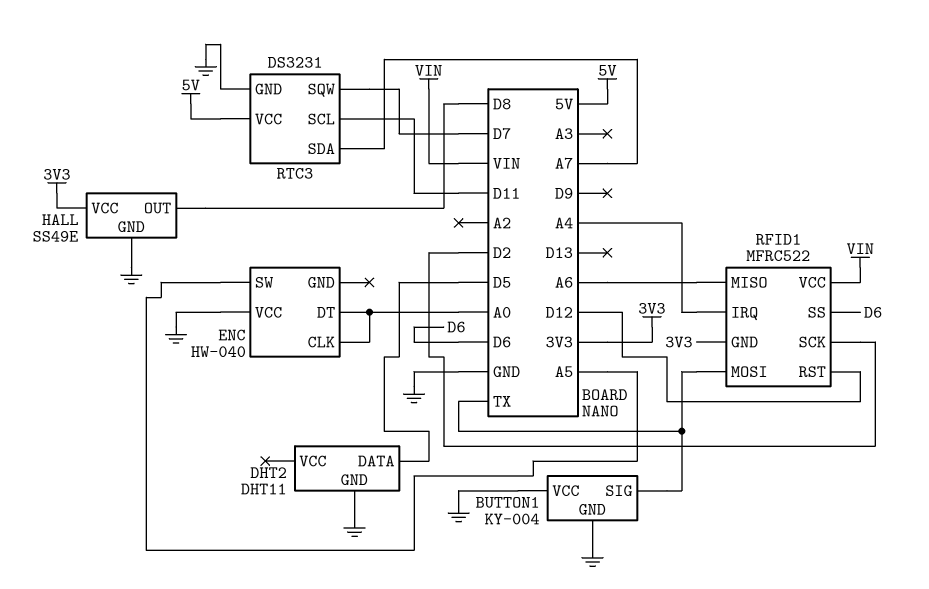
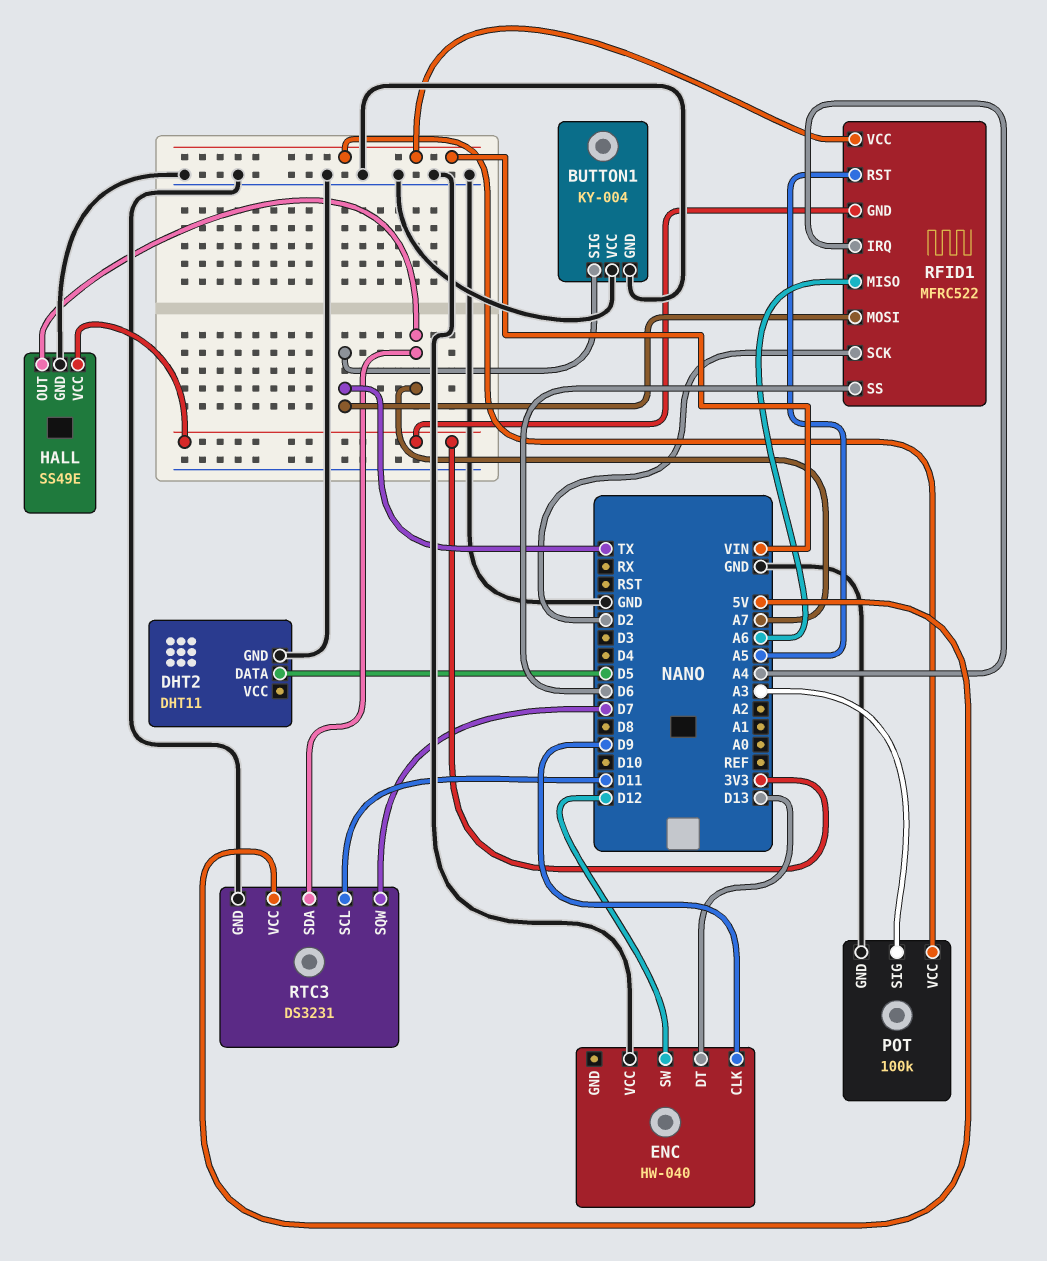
ENC pin CLK: A0 -> D9
ENC pin DT: A0 -> D13
ENC pin SW: A5 -> D12
HALL pin OUT: D8 -> A7
POT: none -> 100k
POT pin GND: none -> GND
POT pin SIG: none -> A3
POT pin VCC: none -> VIN
RFID1 pin RST: D12 -> A5

